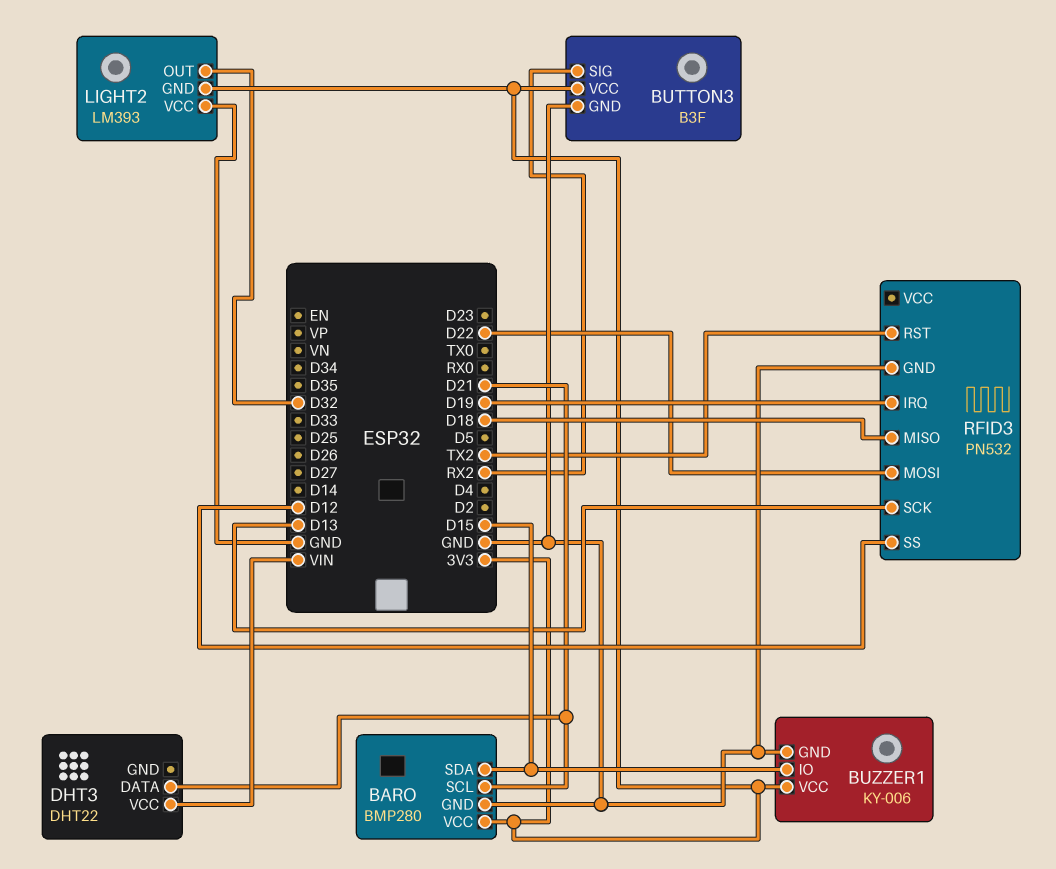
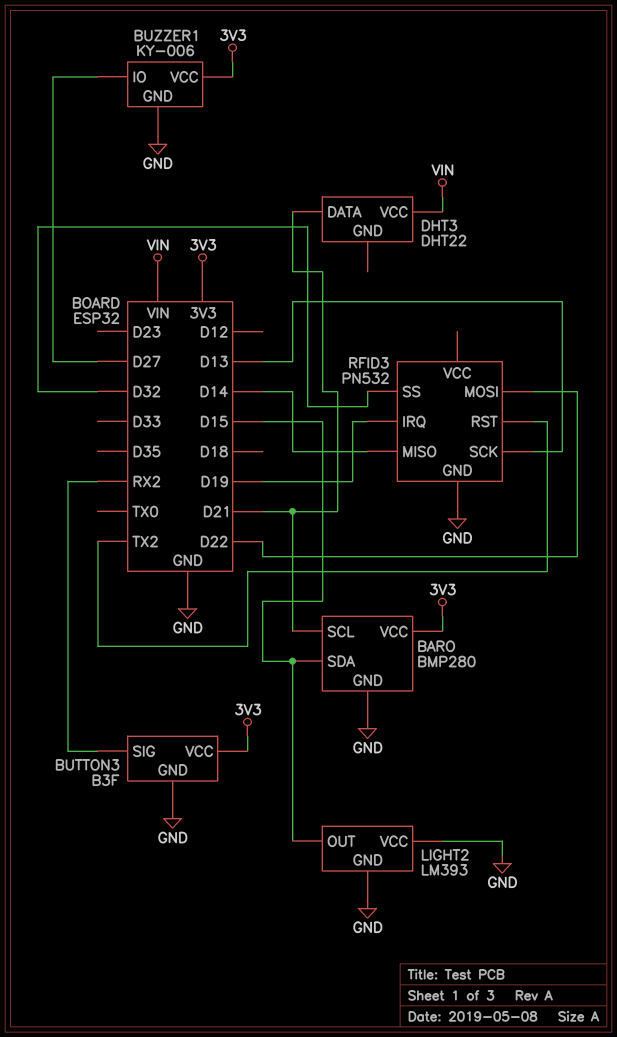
BUZZER1 pin IO: D15 -> D27
LIGHT2 pin GND: 3V3 -> GND
LIGHT2 pin OUT: D32 -> D15
RFID3 pin MISO: D18 -> D14
RFID3 pin SS: D12 -> D32

